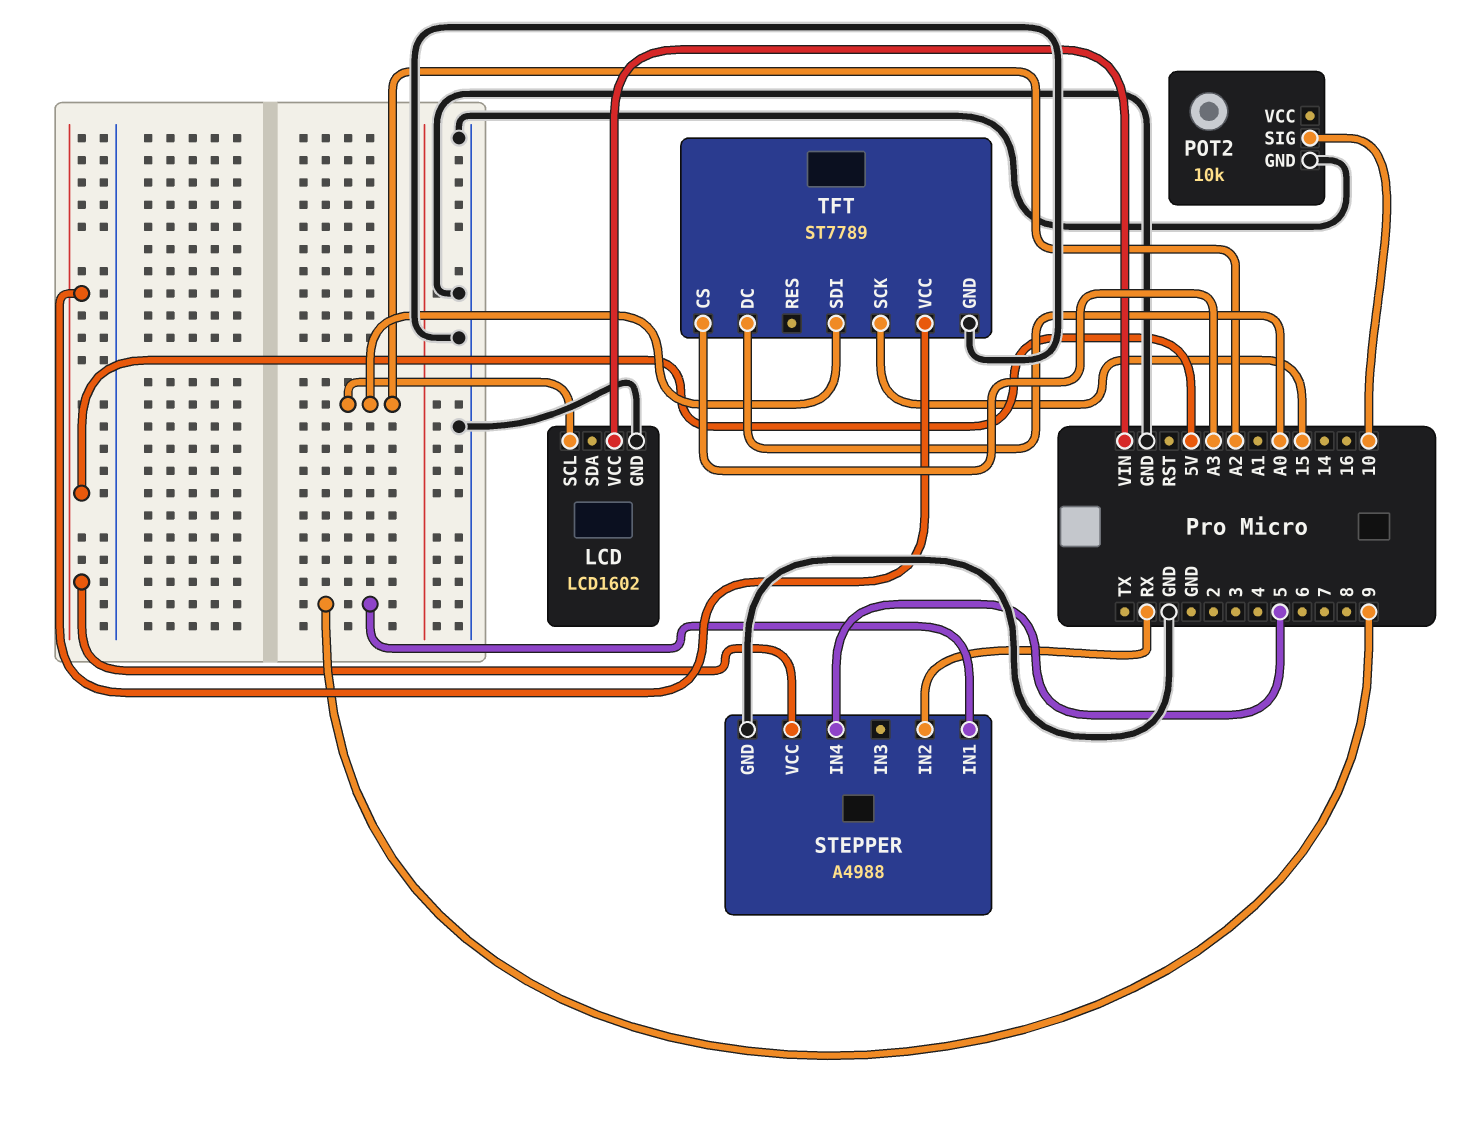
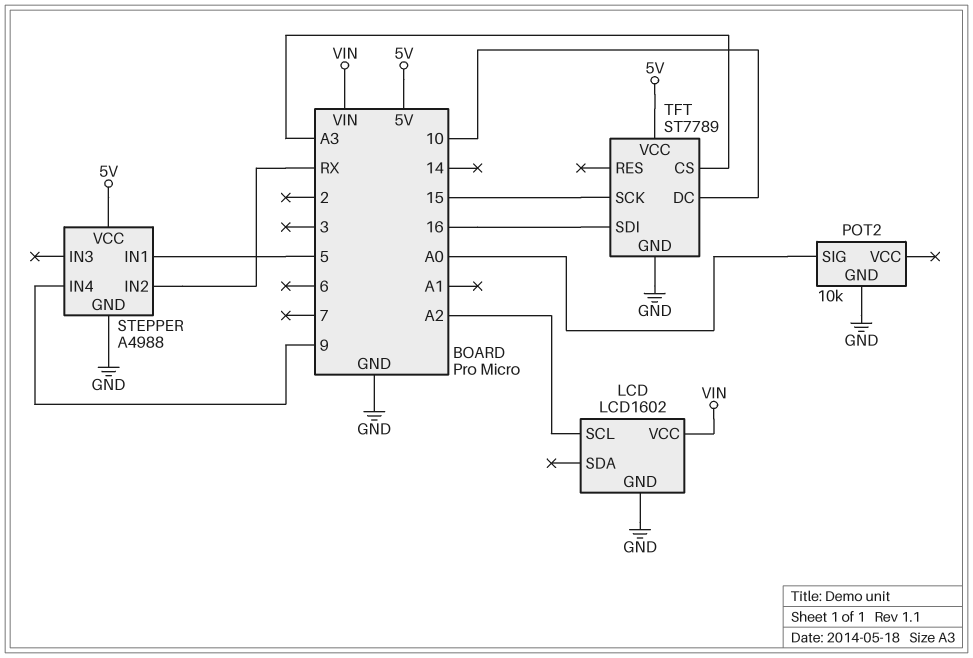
POT2 pin SIG: 10 -> A0
STEPPER pin IN1: 9 -> 5
STEPPER pin IN4: 5 -> 9
TFT pin DC: A0 -> 10
TFT pin SDI: A2 -> 16

